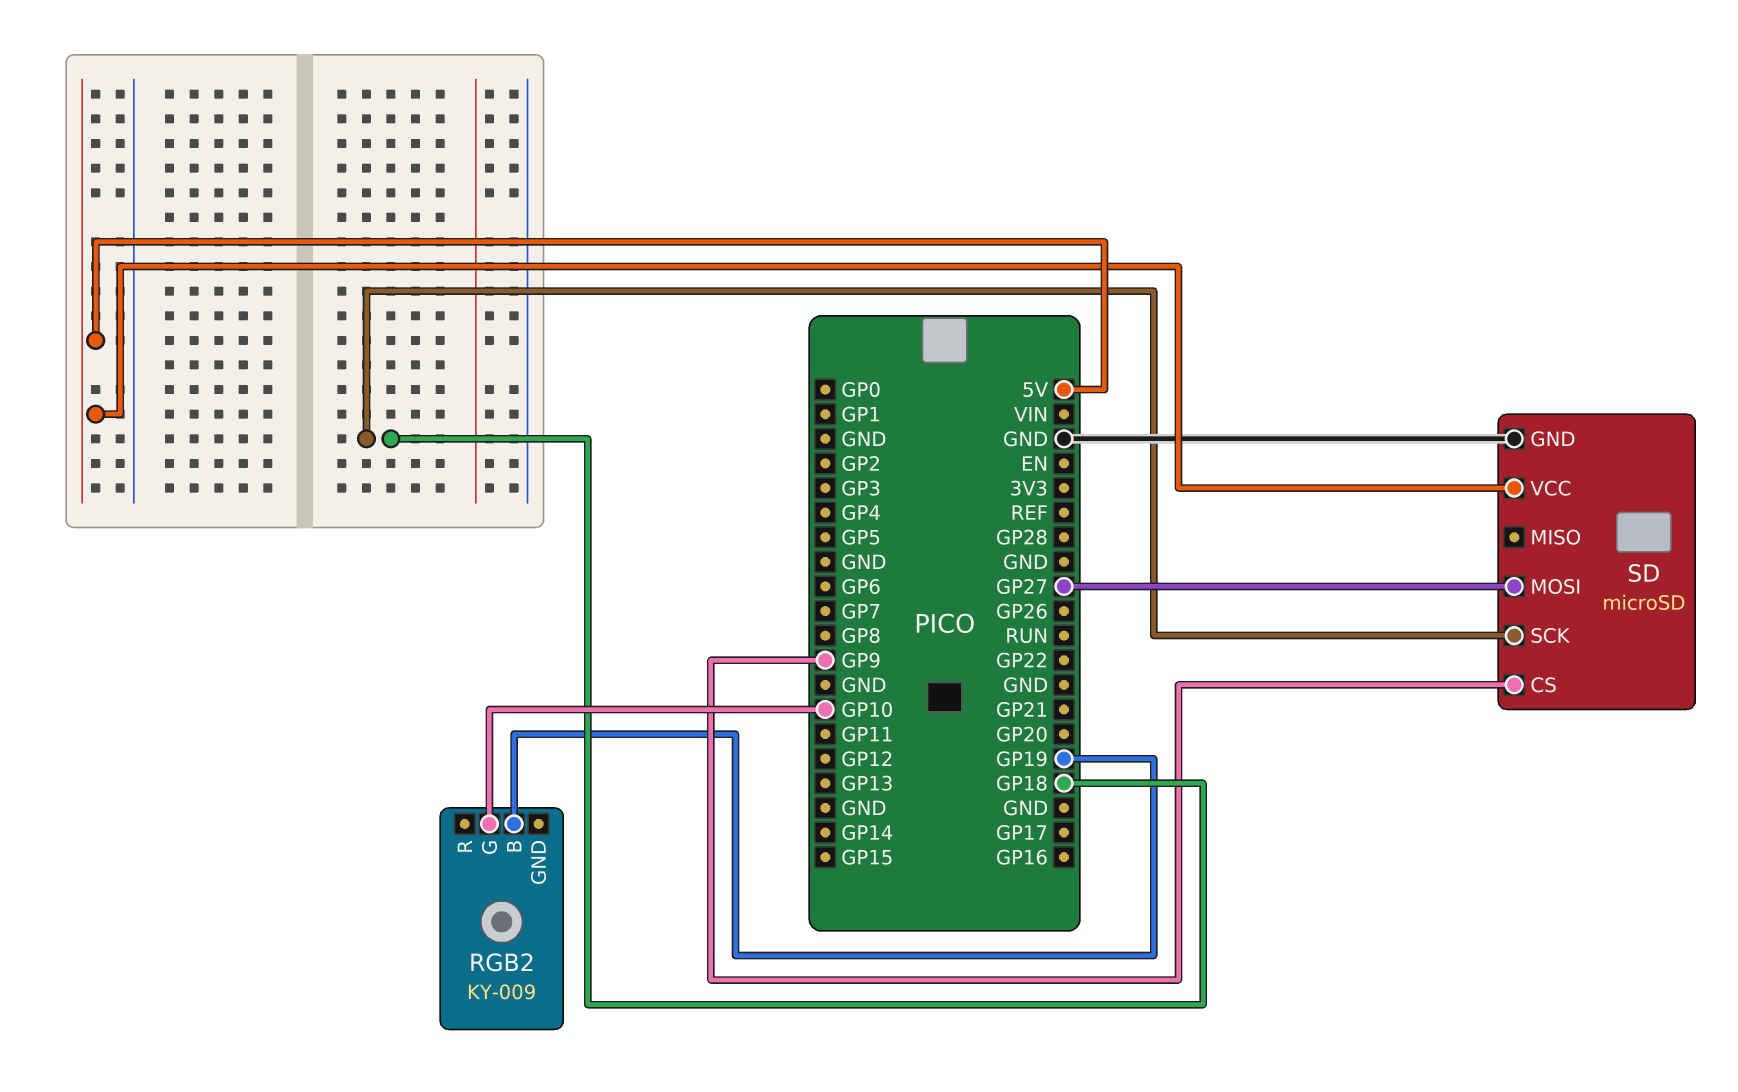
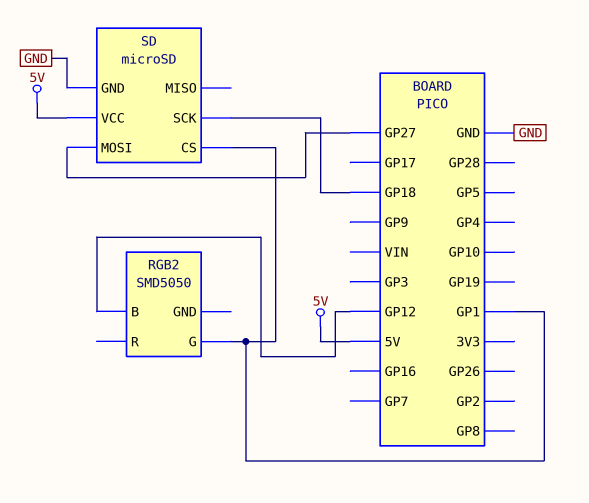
RGB2: KY-009 -> SMD5050
RGB2 pin B: GP19 -> GP12
RGB2 pin G: GP10 -> GP1
SD pin CS: GP9 -> GP1

